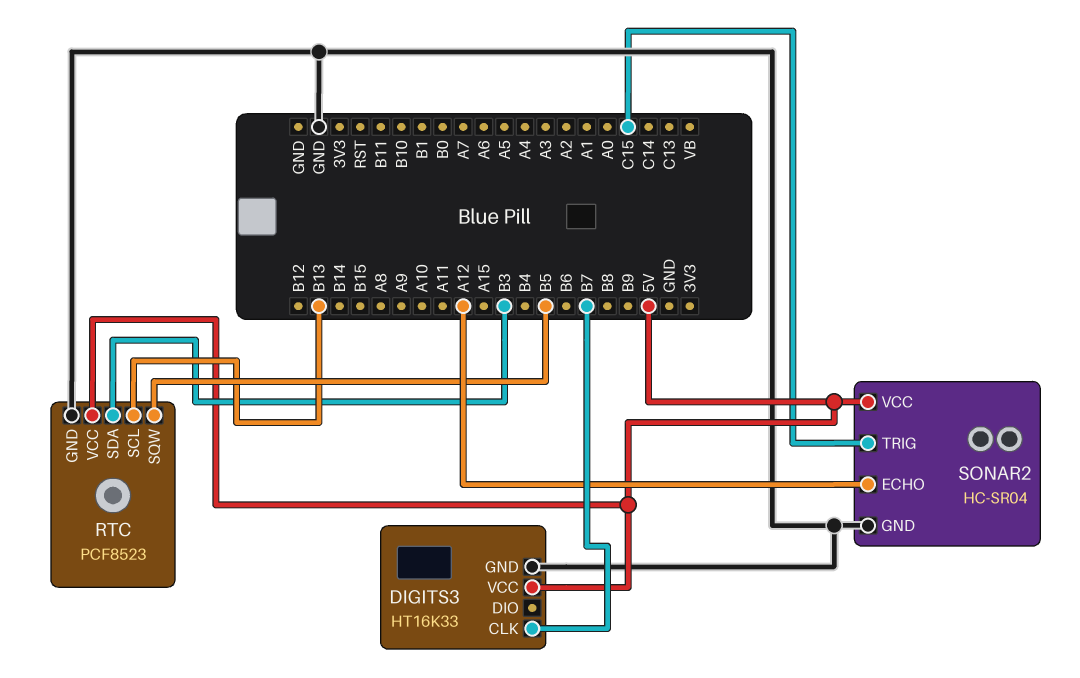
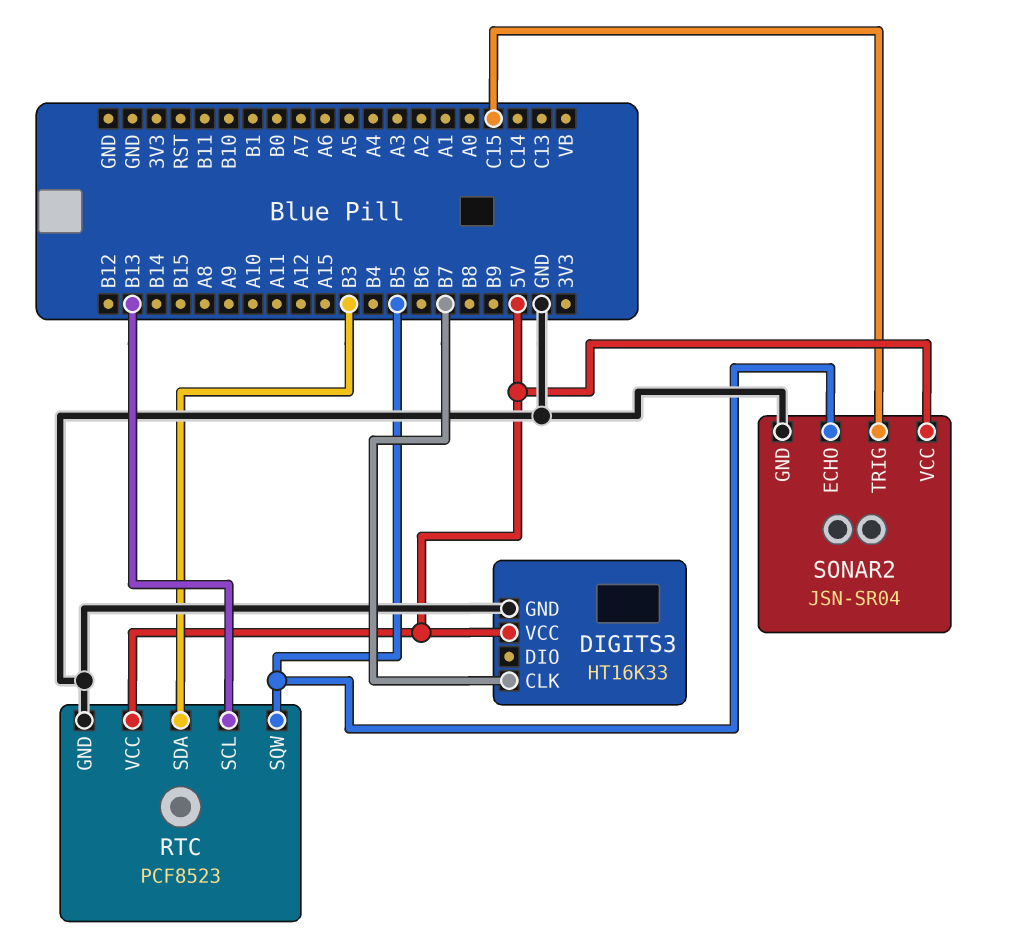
SONAR2: HC-SR04 -> JSN-SR04
SONAR2 pin ECHO: A12 -> B5

